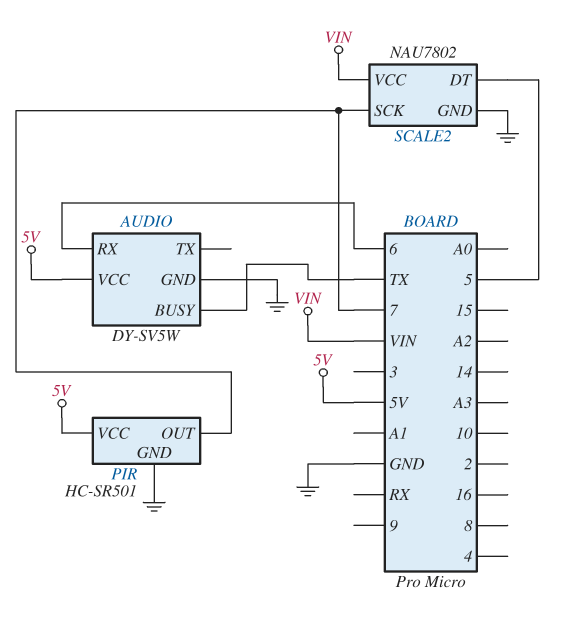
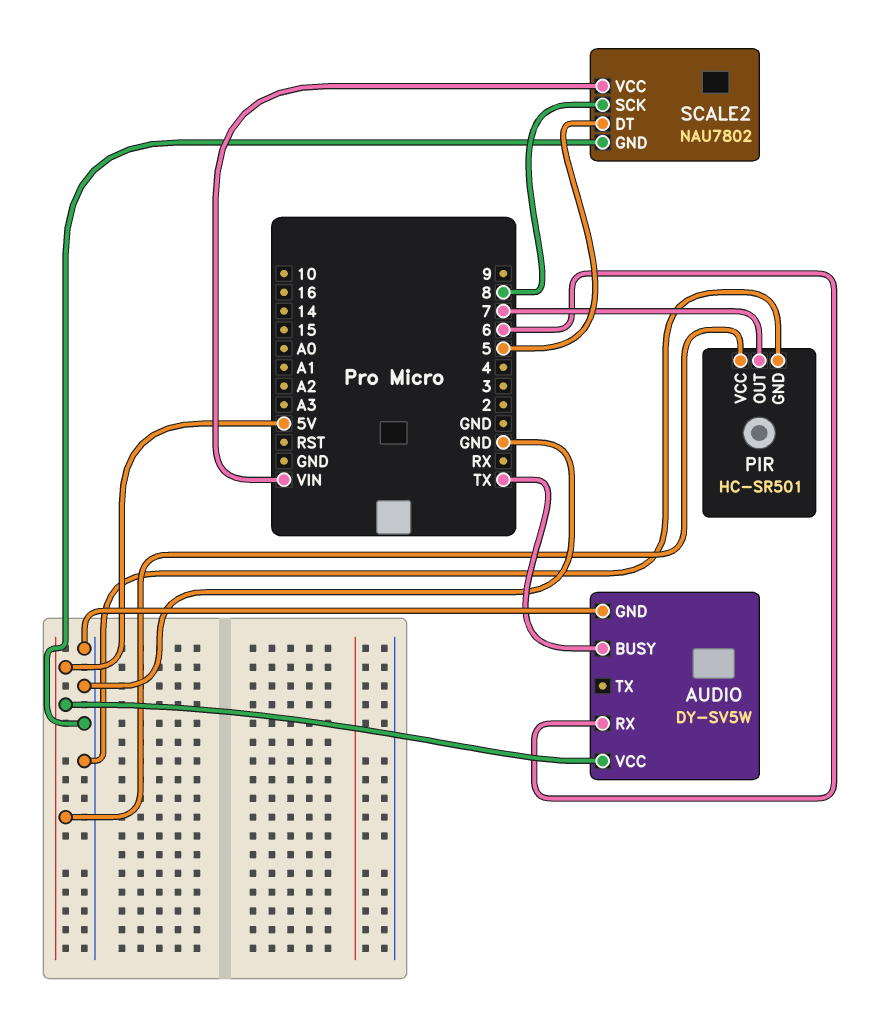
SCALE2 pin SCK: 7 -> 8

